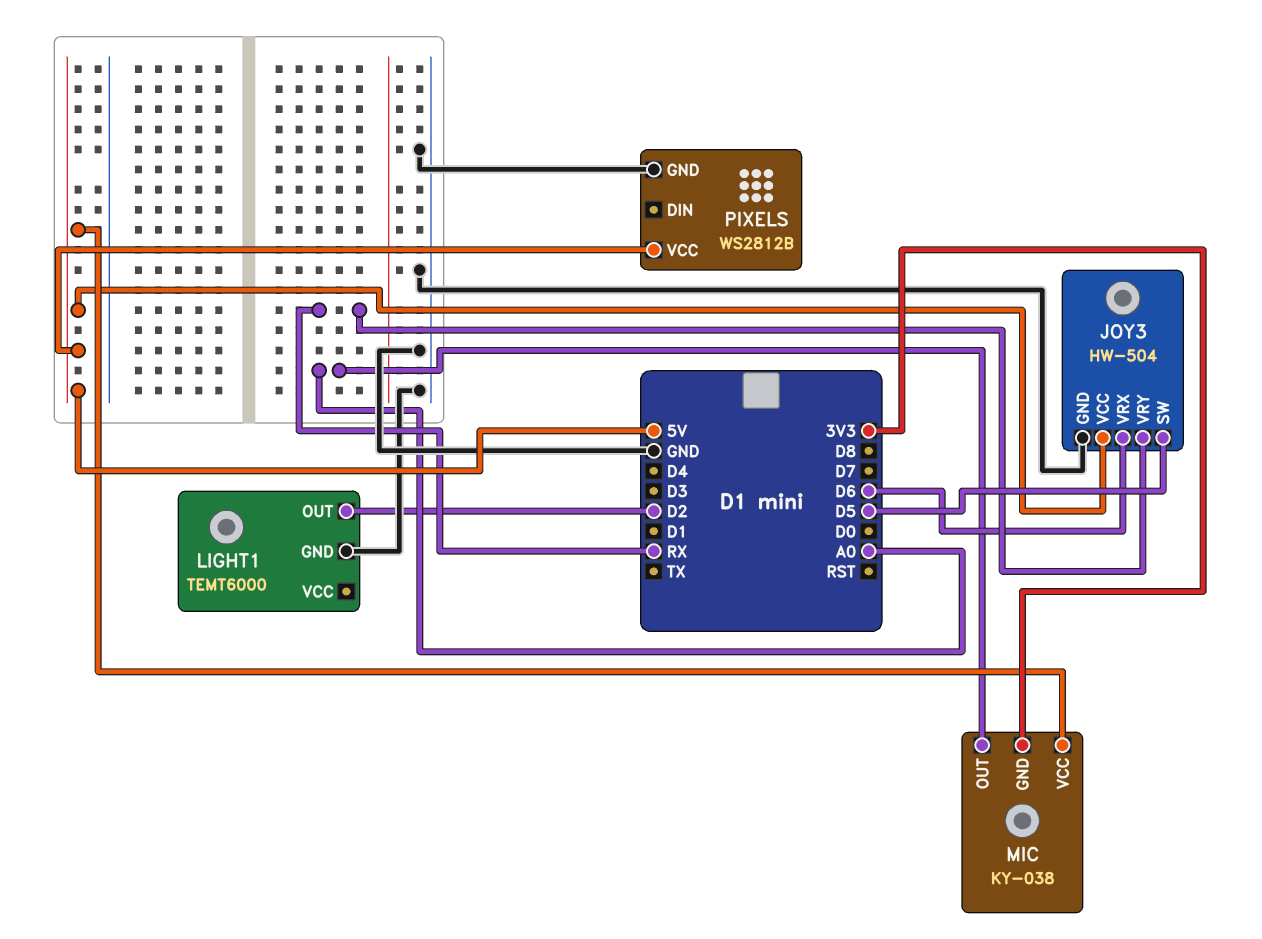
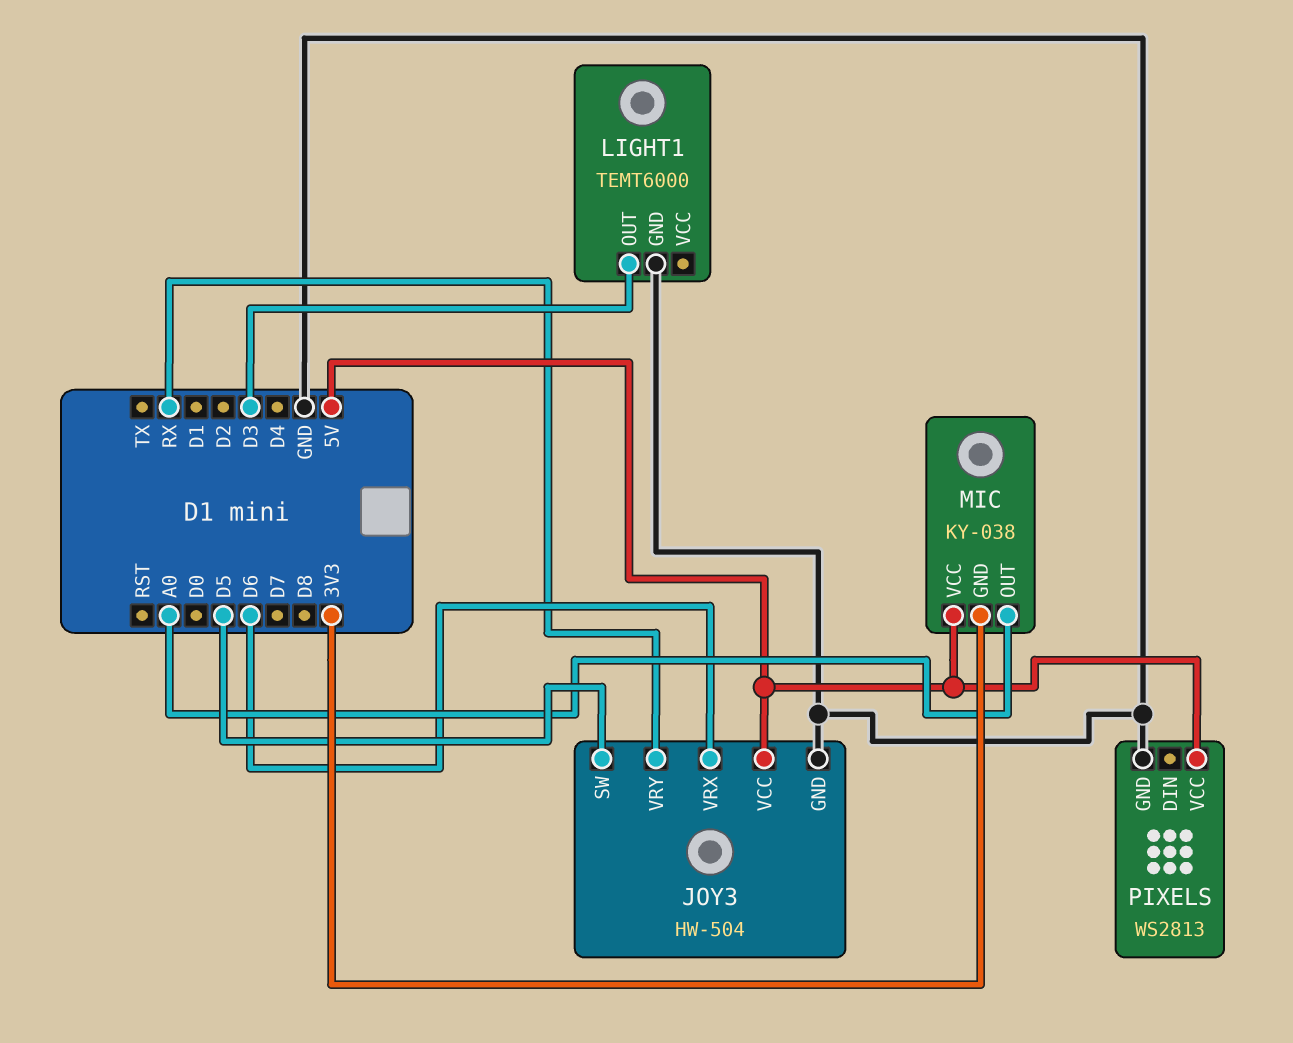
LIGHT1 pin OUT: D2 -> D3
PIXELS: WS2812B -> WS2813

